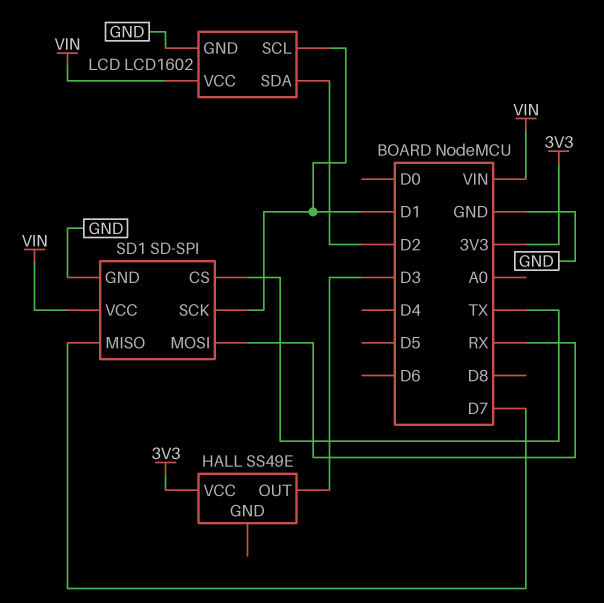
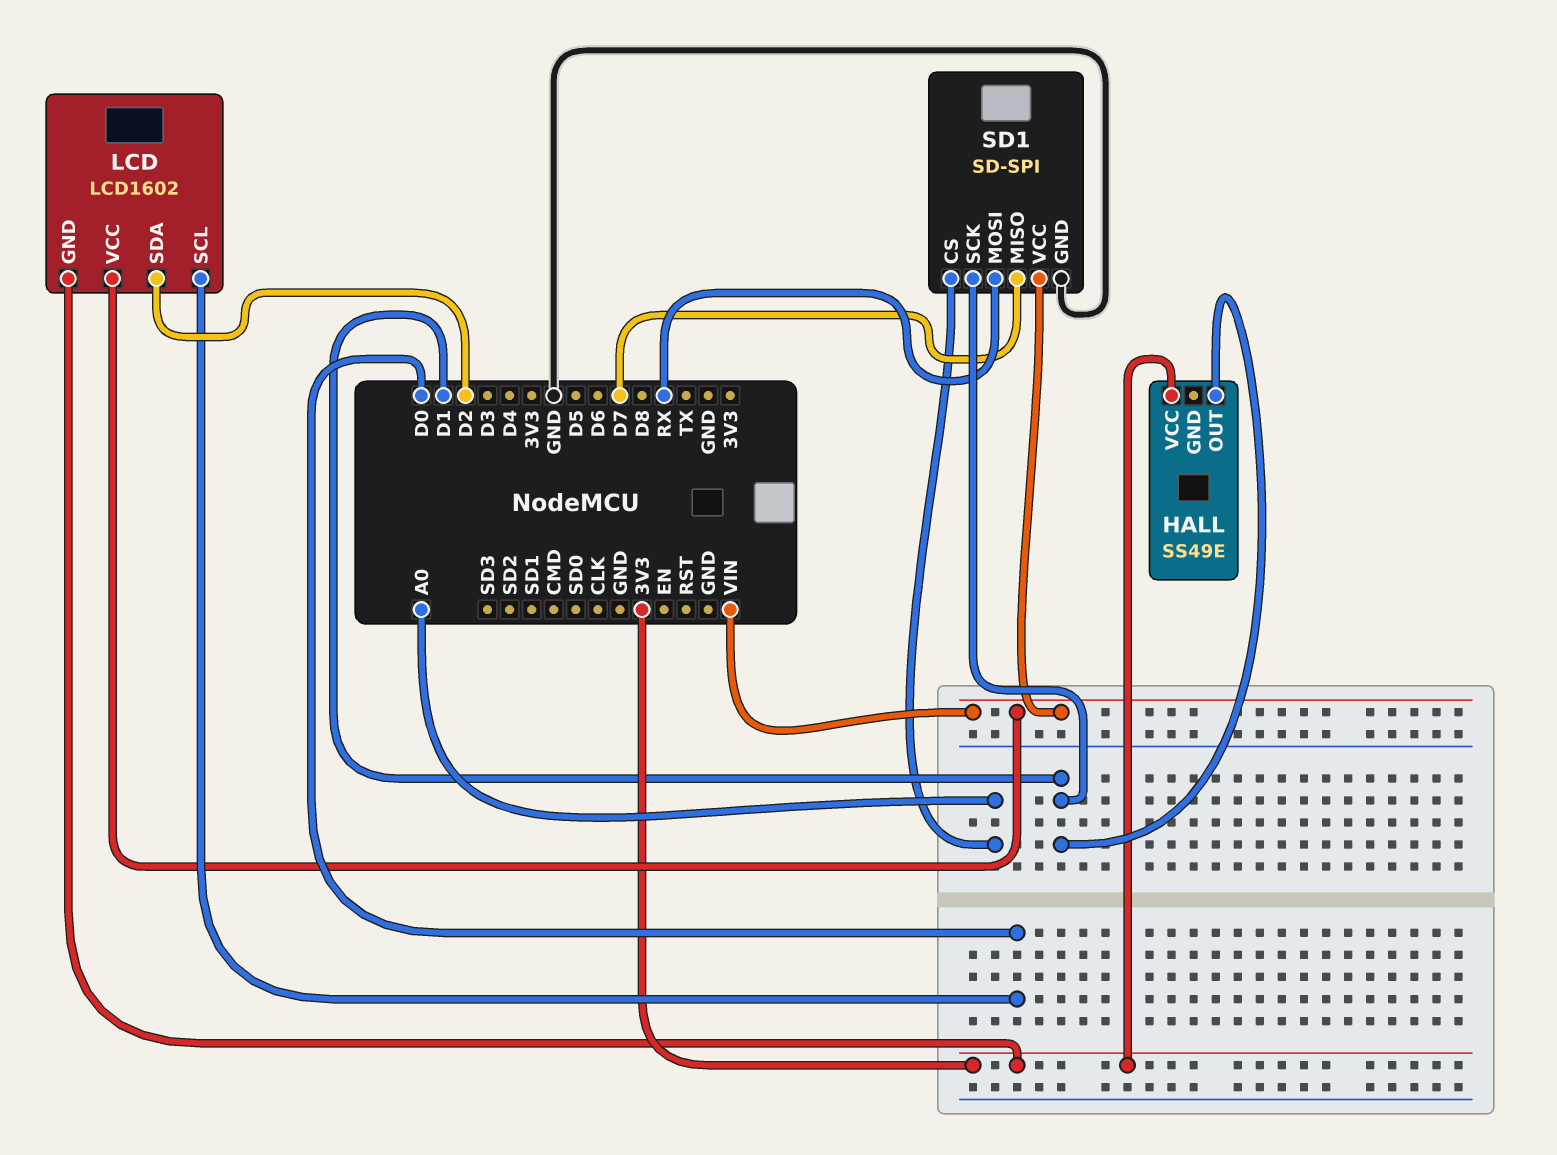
HALL pin OUT: D3 -> D1
LCD pin GND: GND -> 3V3
LCD pin SCL: D1 -> D0
SD1 pin CS: TX -> A0

